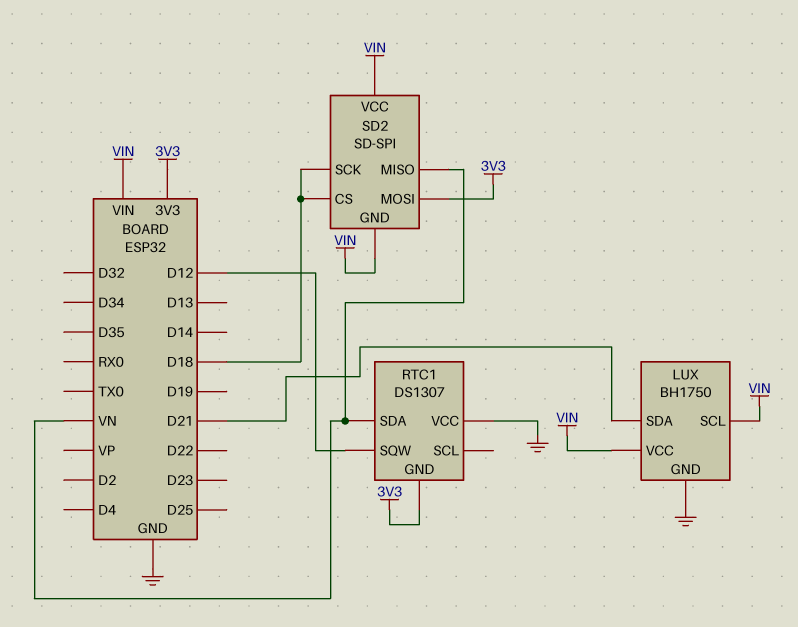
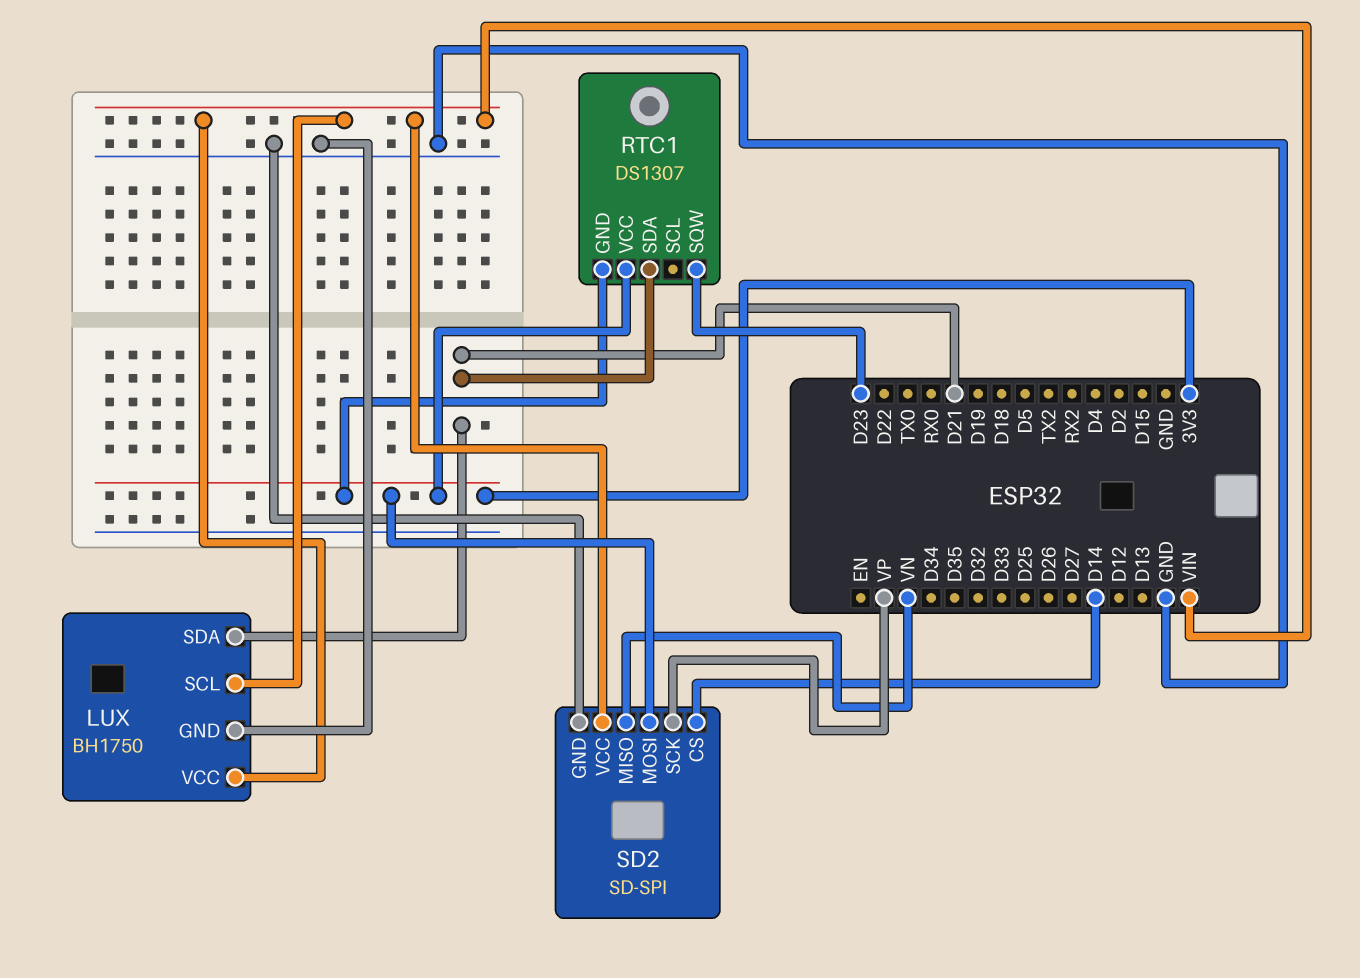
RTC1 pin SDA: VN -> D21
RTC1 pin SQW: D12 -> D23
RTC1 pin VCC: GND -> 3V3
SD2 pin CS: D18 -> D14
SD2 pin GND: VIN -> GND
SD2 pin SCK: D18 -> VP

